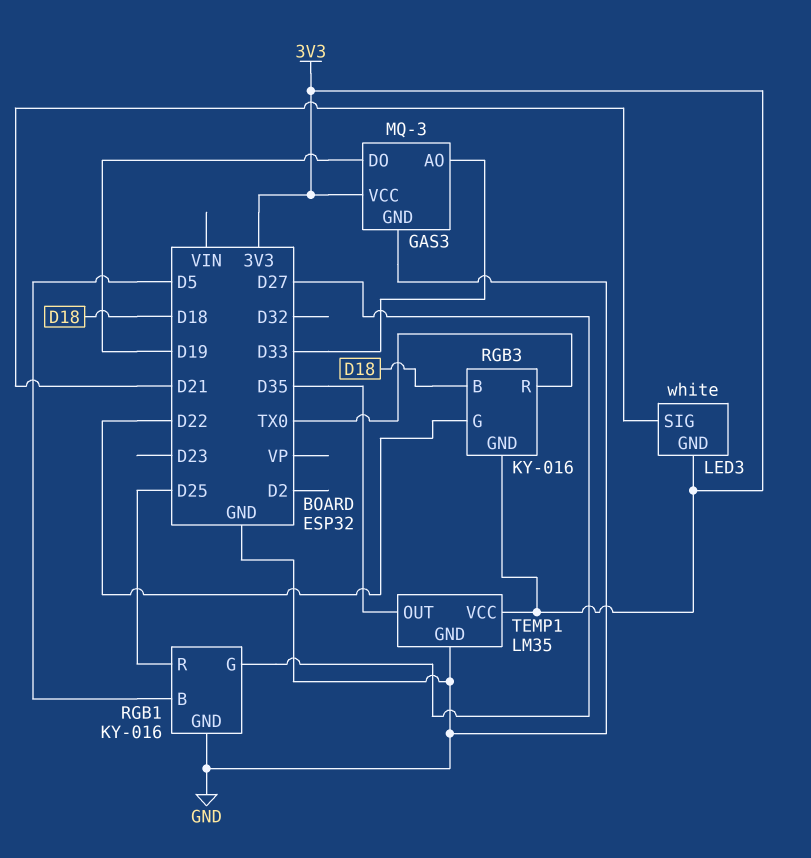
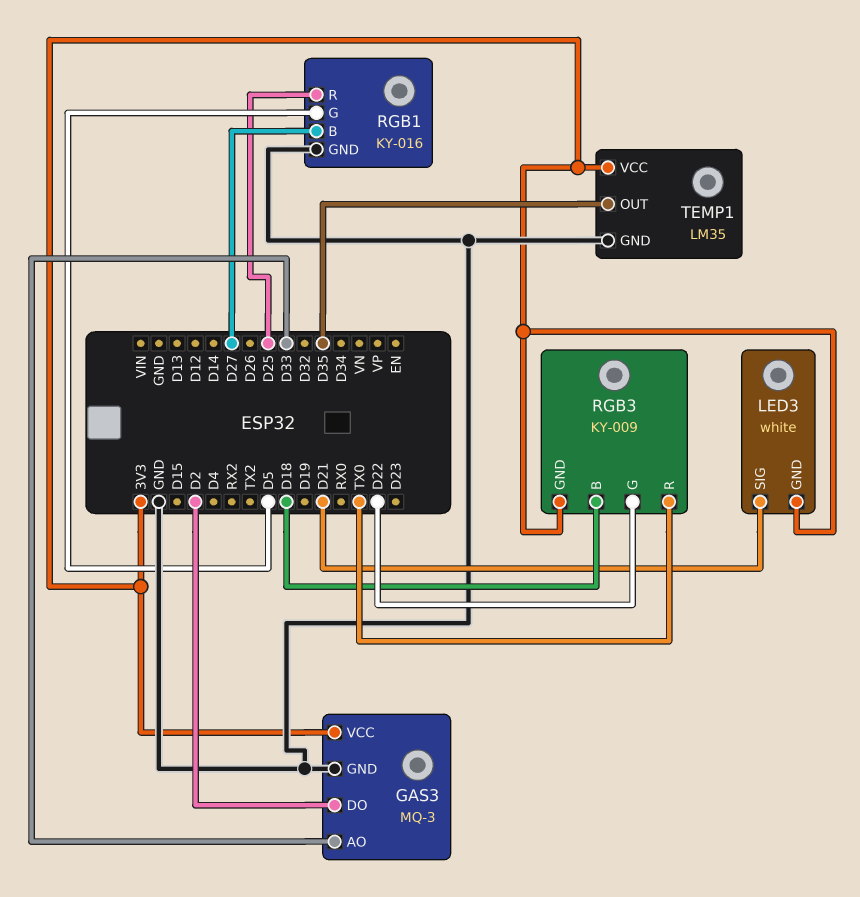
GAS3 pin DO: D19 -> D2
RGB1 pin B: D5 -> D27
RGB1 pin G: D27 -> D5
RGB3: KY-016 -> KY-009

